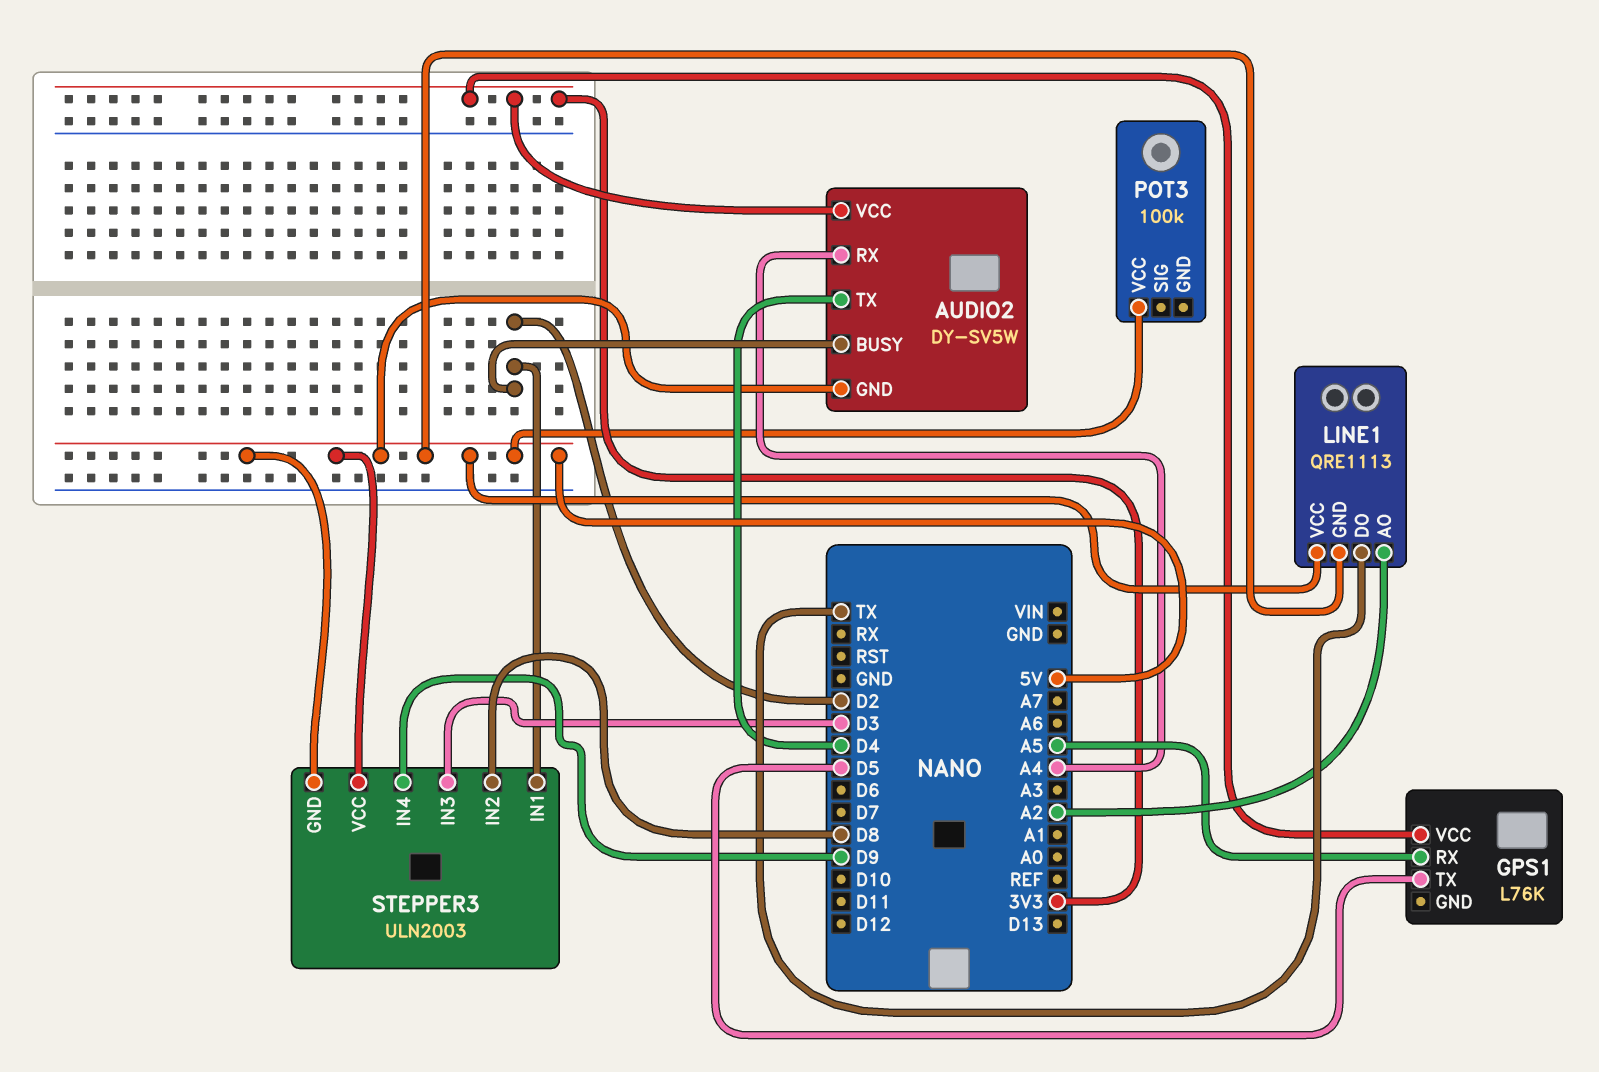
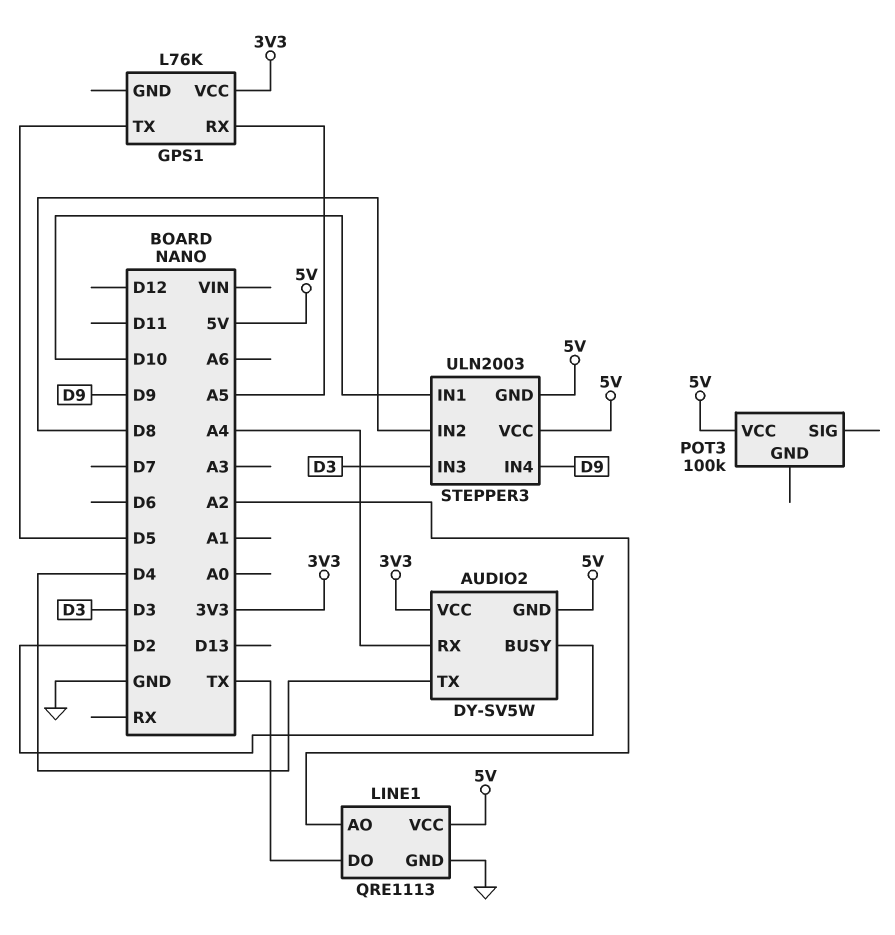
LINE1 pin GND: 5V -> GND
STEPPER3 pin IN1: D2 -> D10

